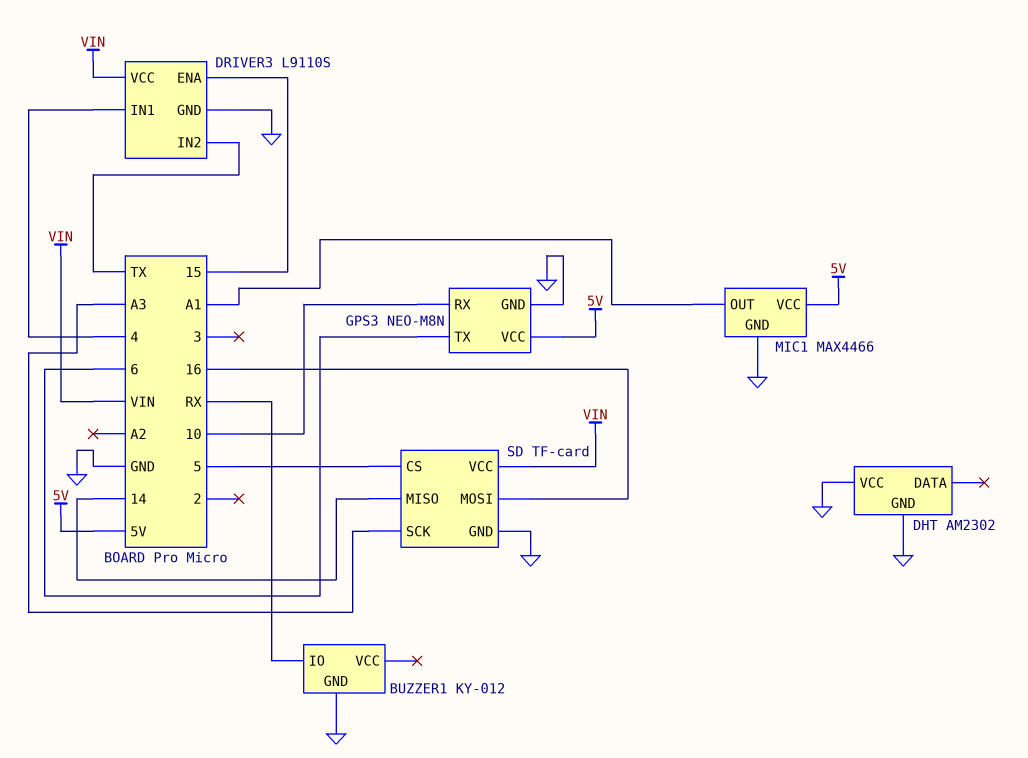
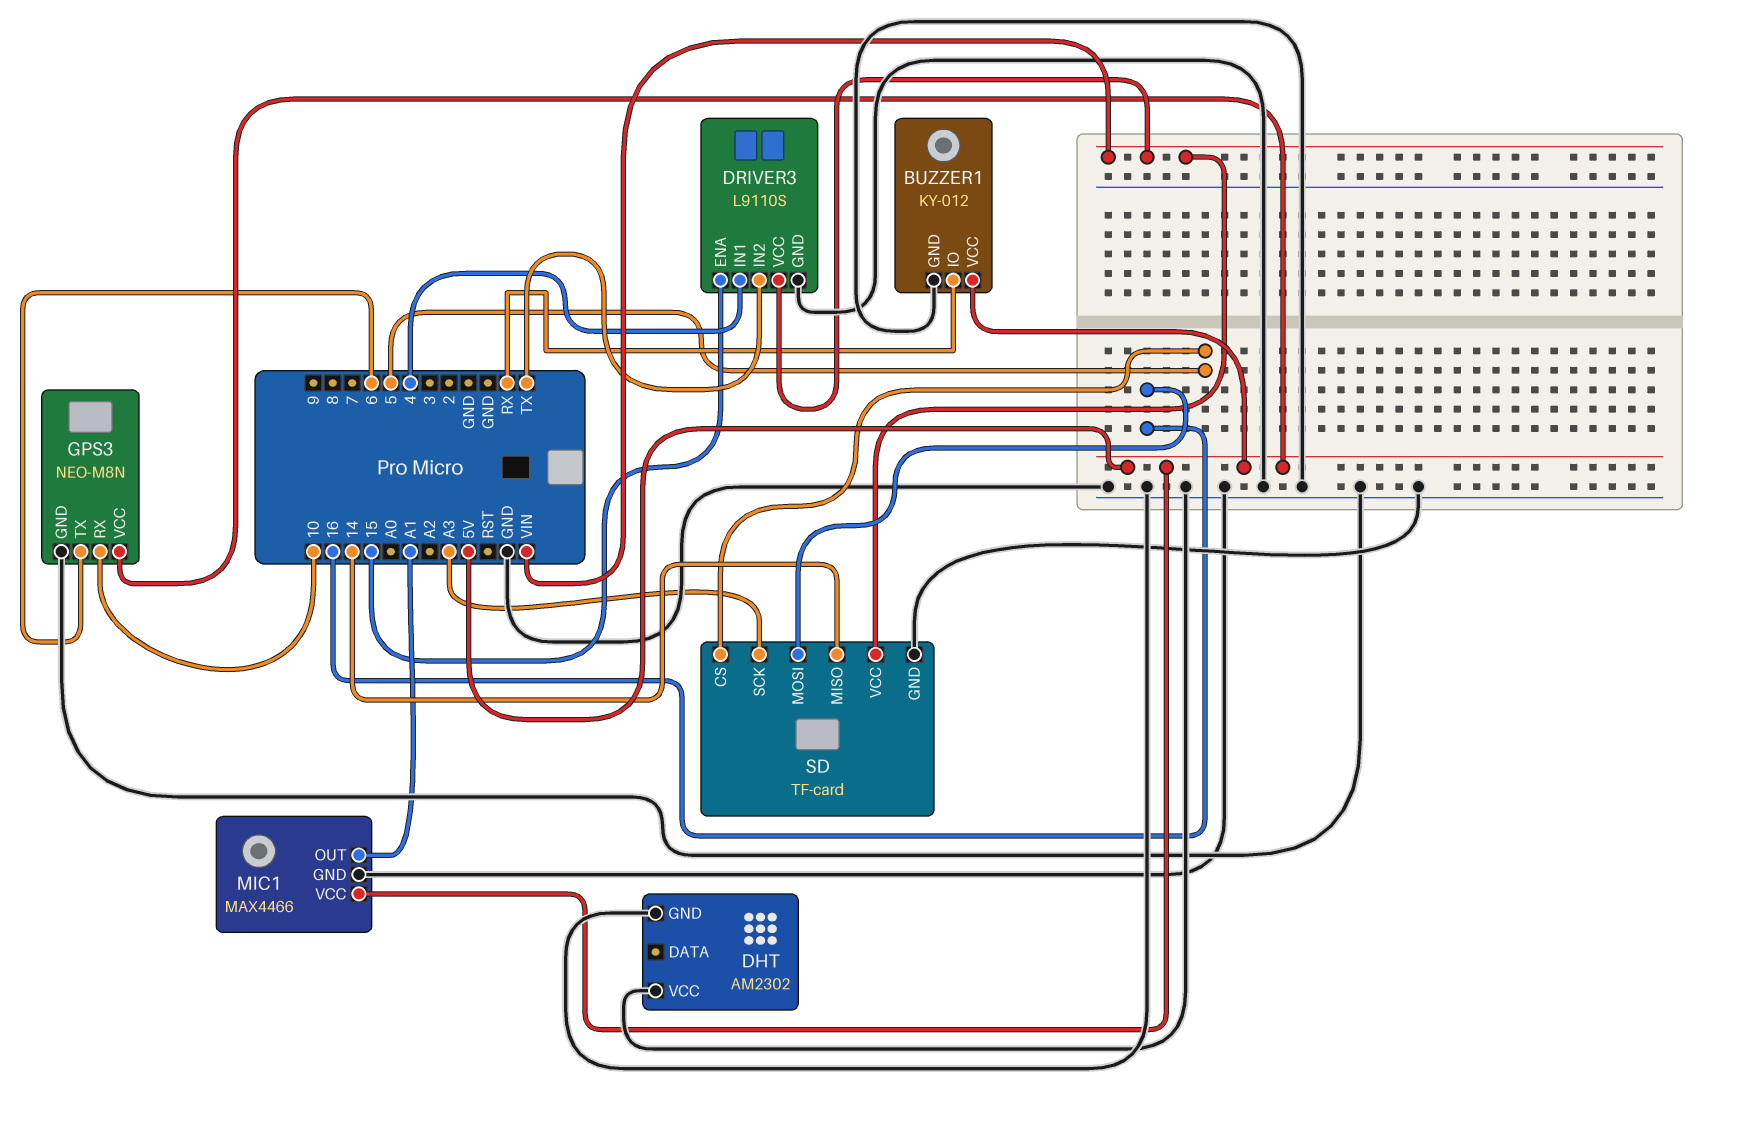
BUZZER1 pin VCC: none -> 5V

